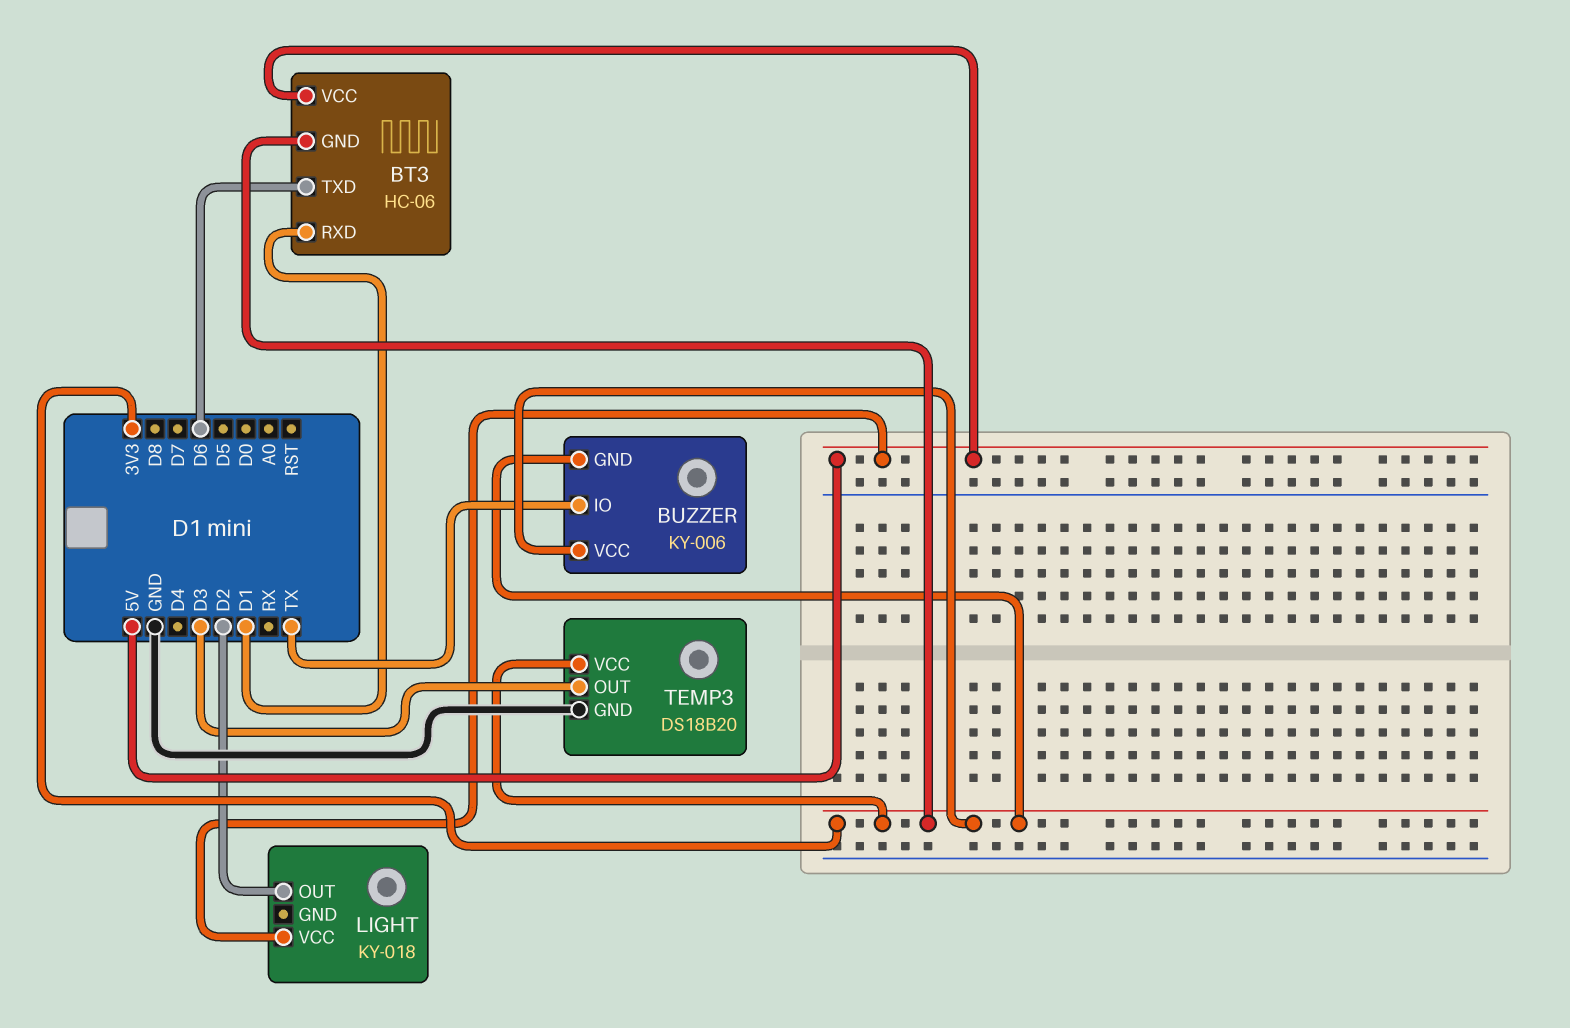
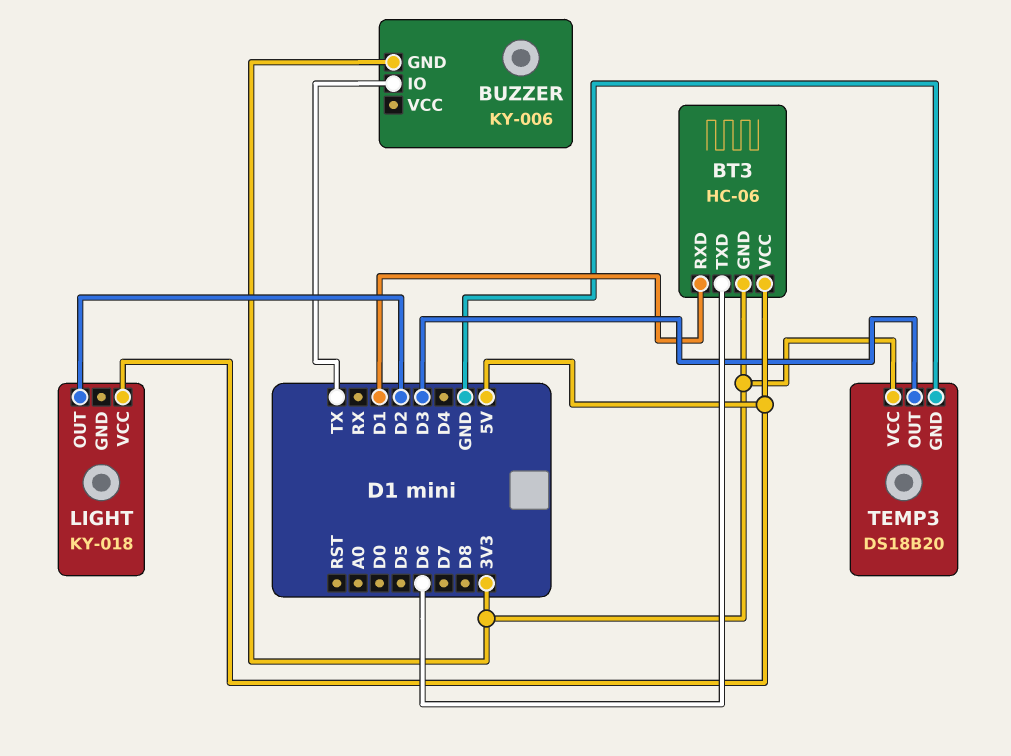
BUZZER pin VCC: 3V3 -> none

